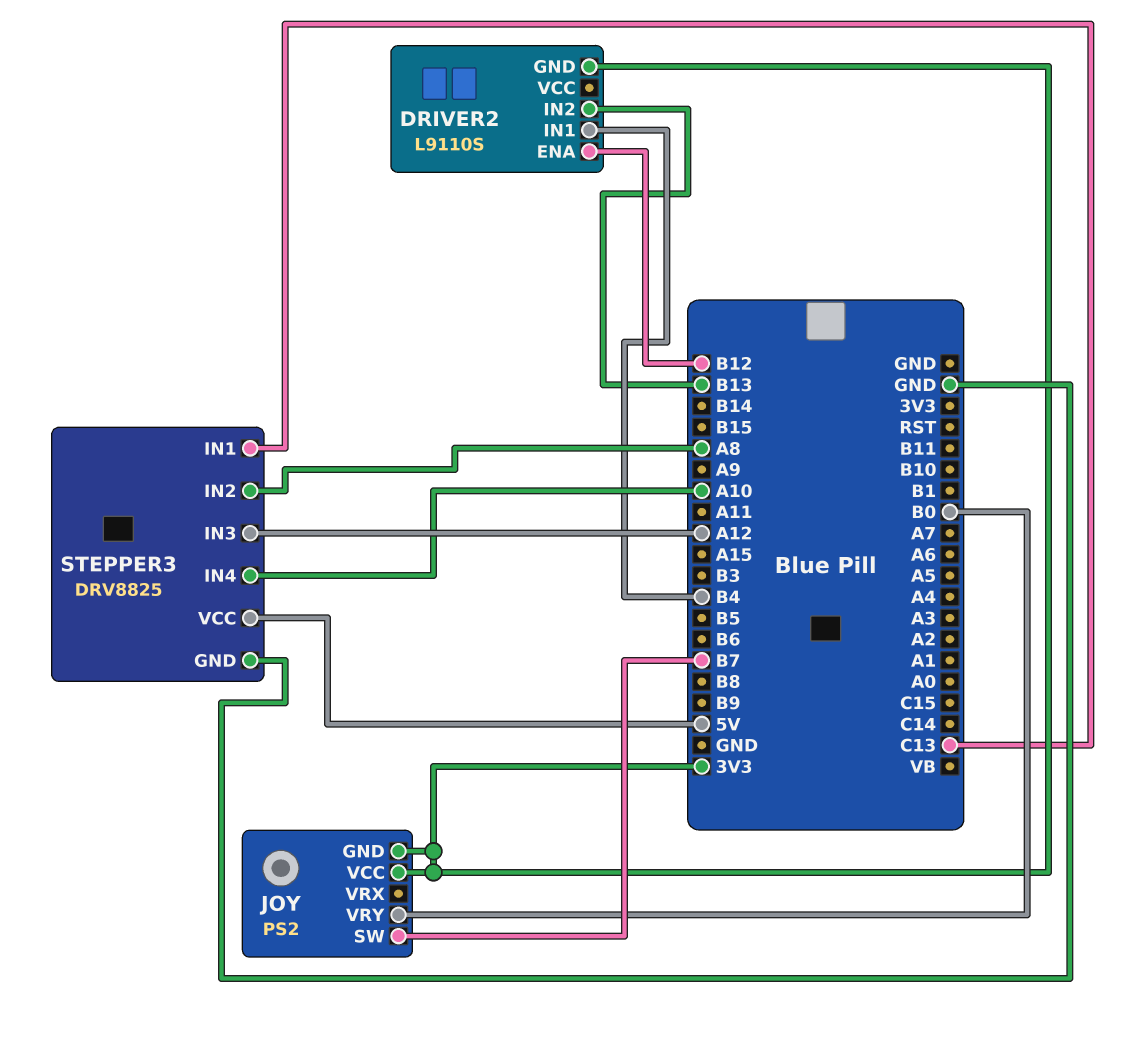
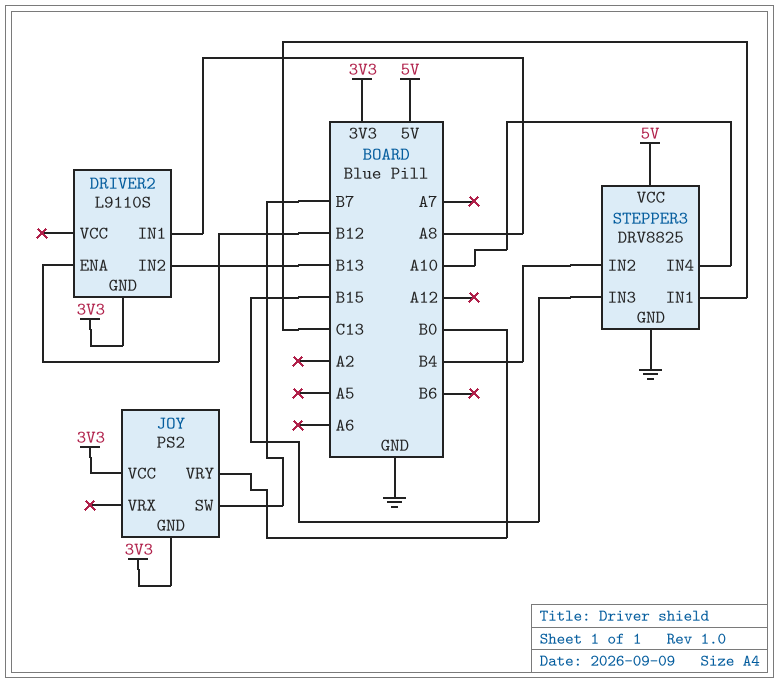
DRIVER2 pin IN1: B4 -> A8
STEPPER3 pin IN2: A8 -> B4
STEPPER3 pin IN3: A12 -> B15

